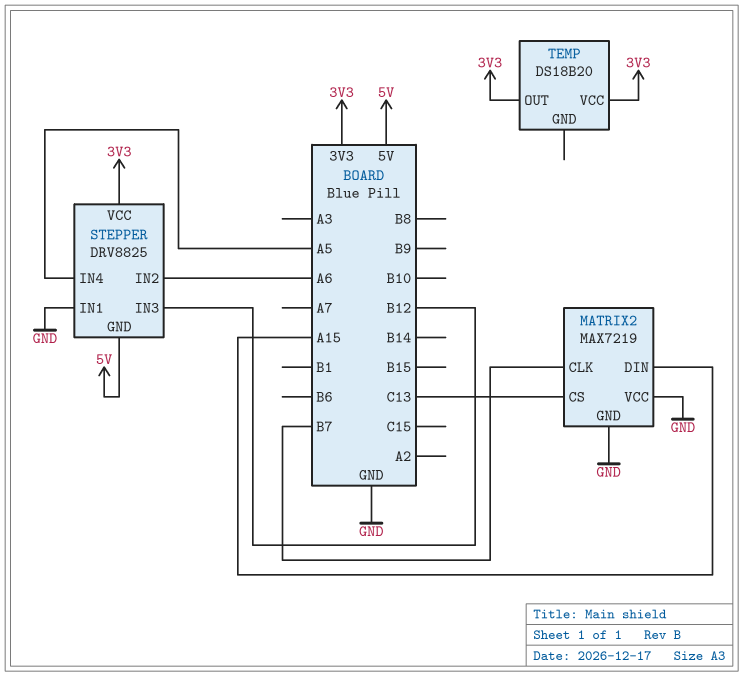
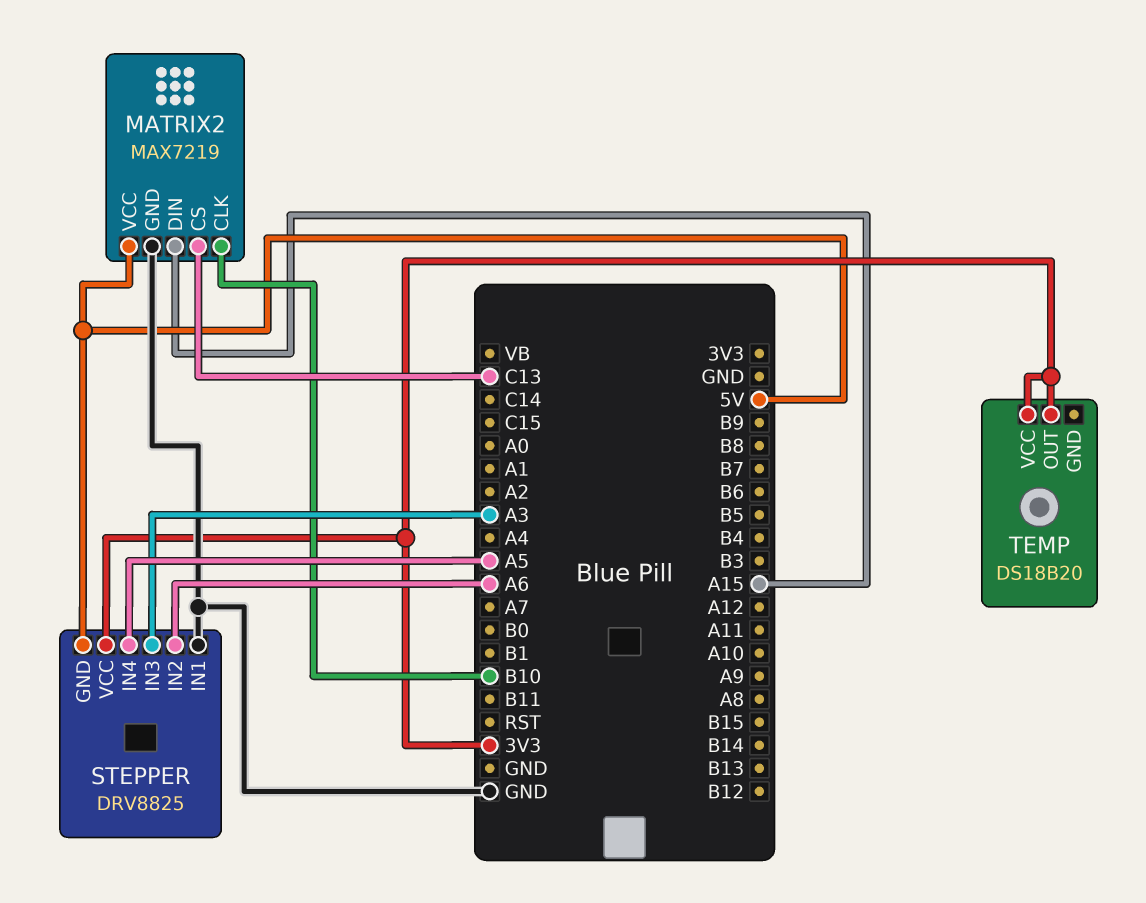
MATRIX2 pin CLK: B7 -> B10
MATRIX2 pin VCC: GND -> 5V
STEPPER pin IN3: B12 -> A3

